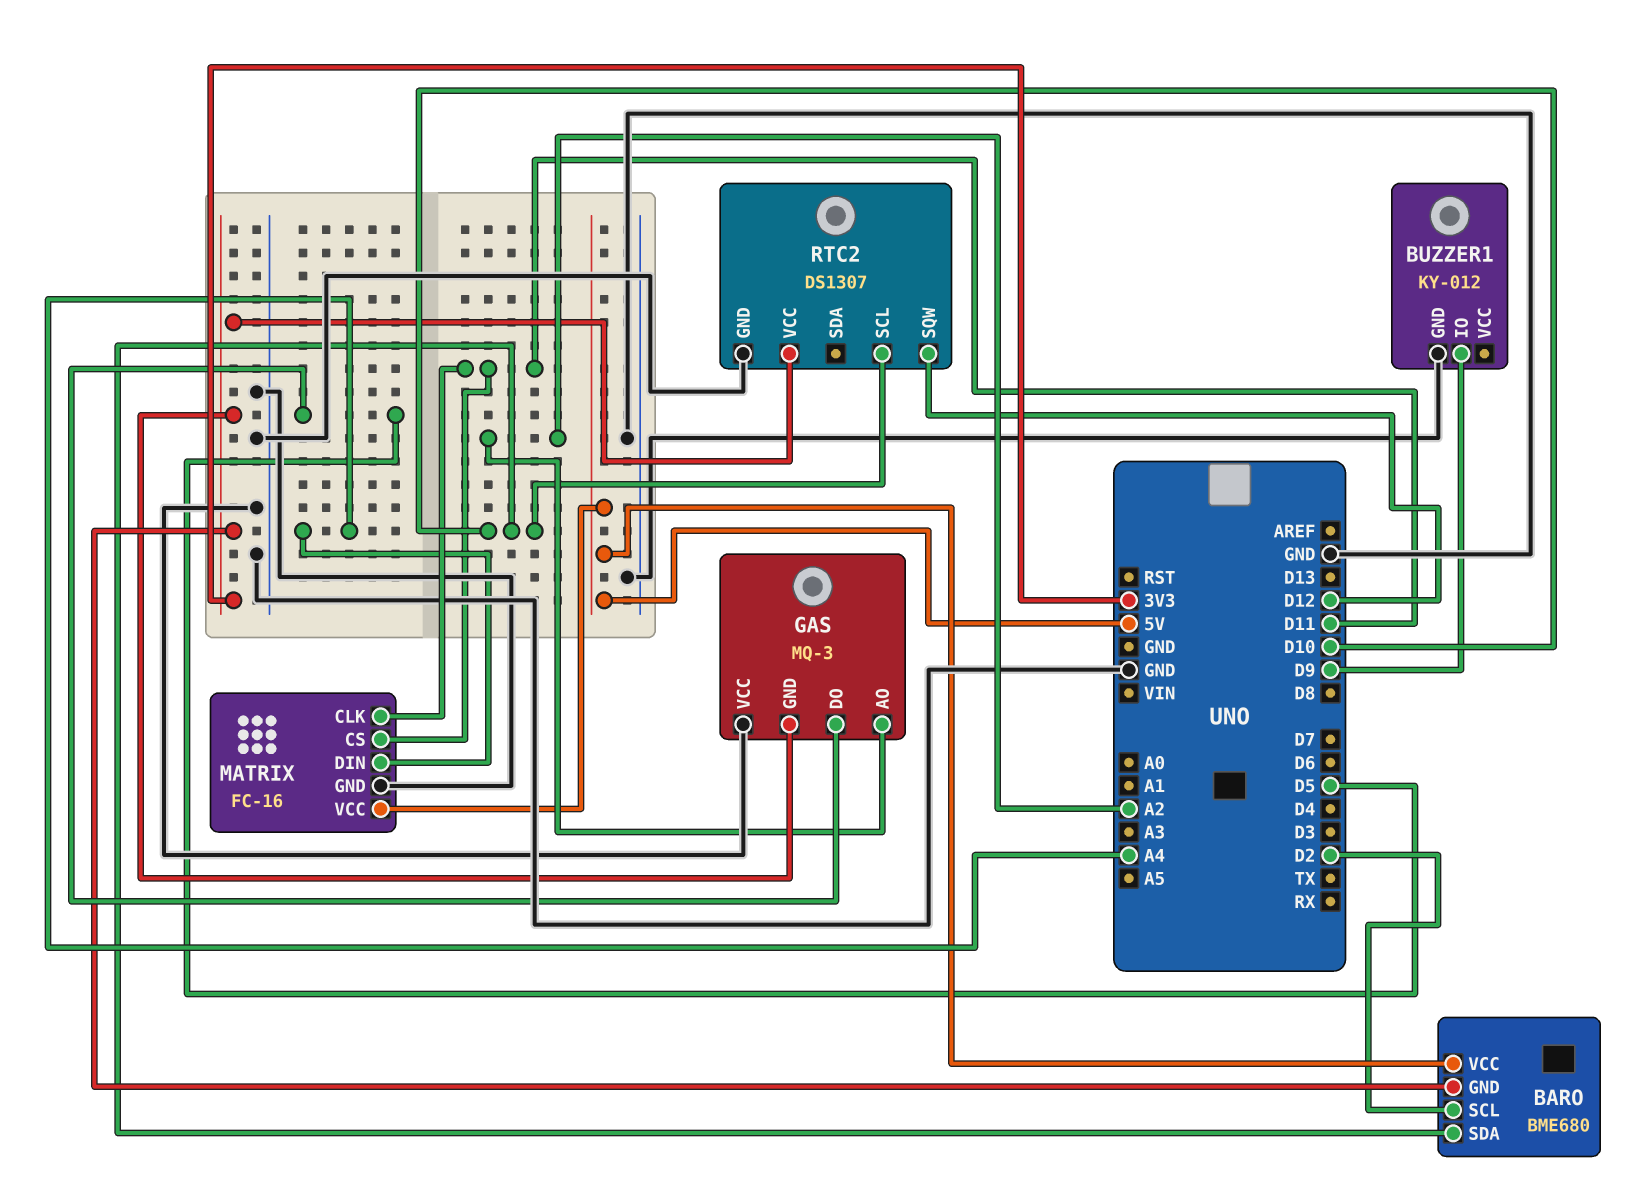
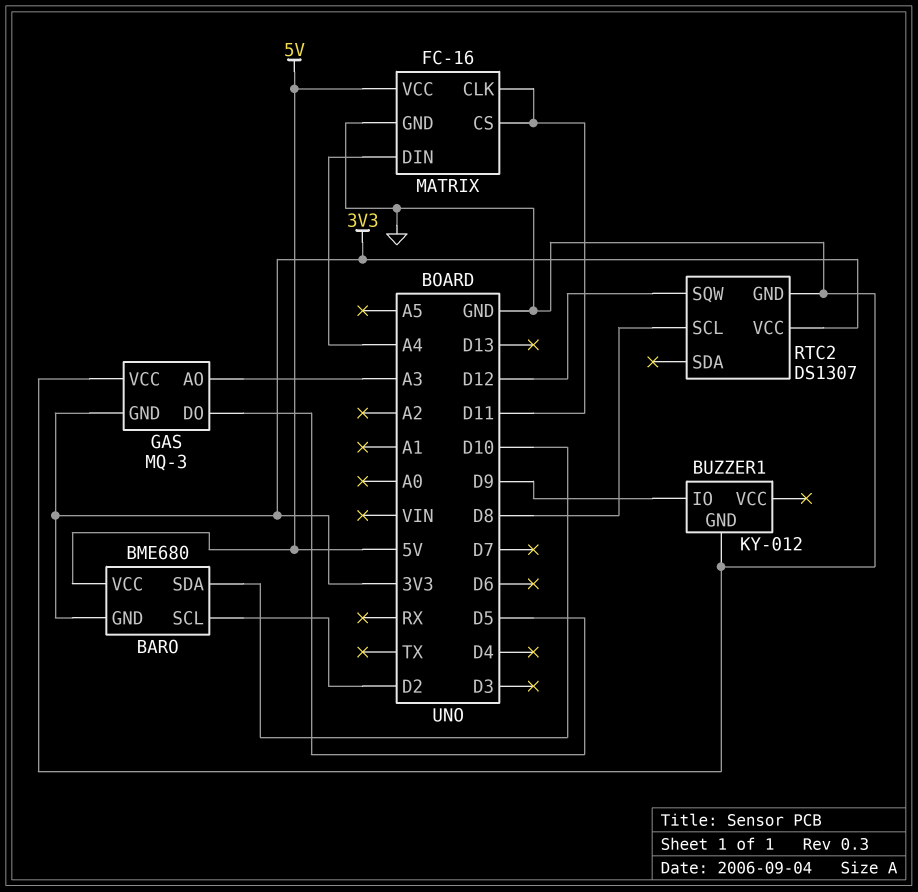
GAS pin AO: A2 -> A3
RTC2 pin SCL: D10 -> D8

